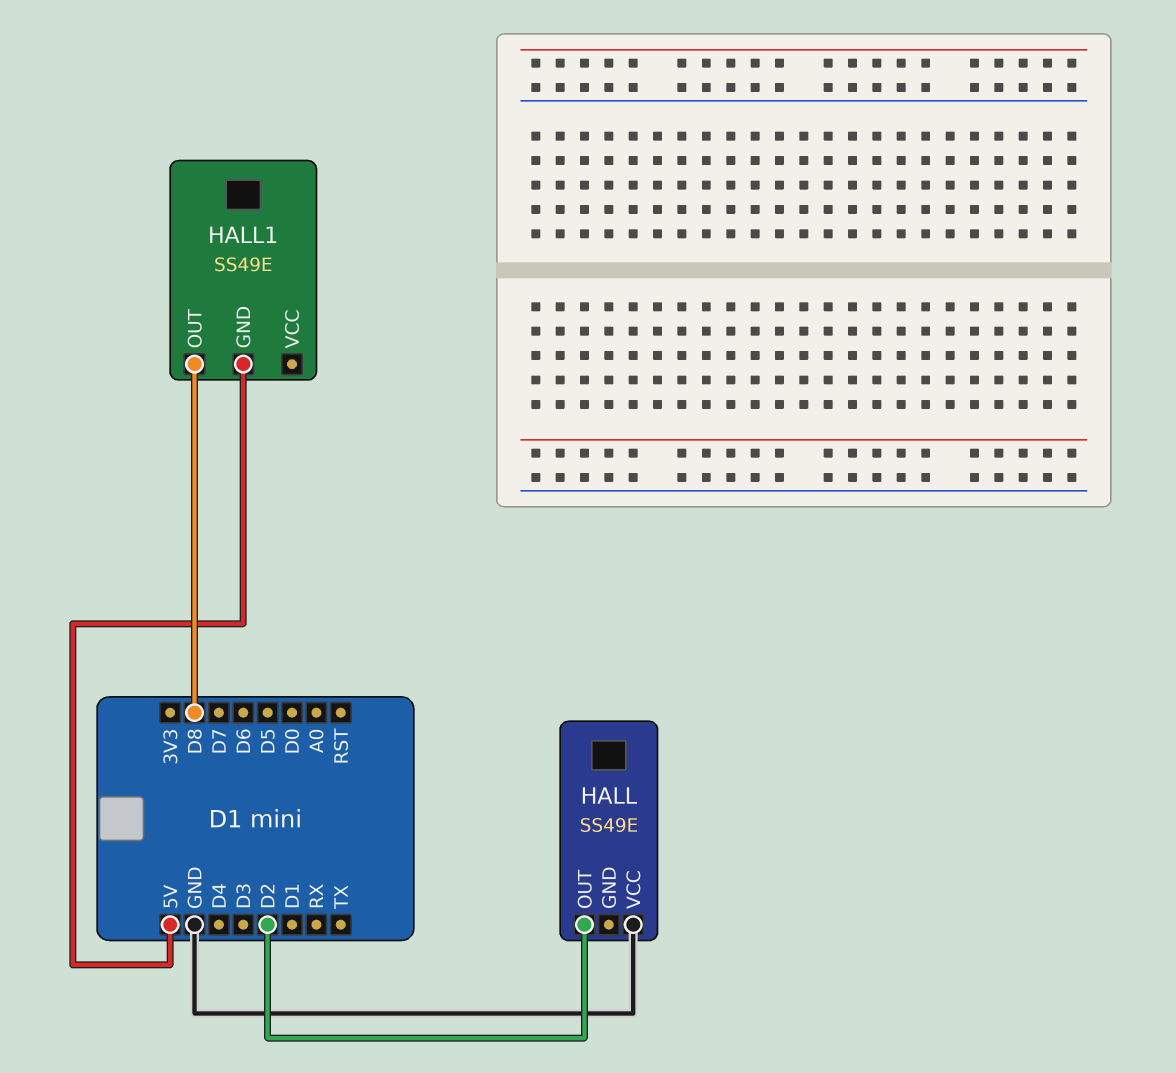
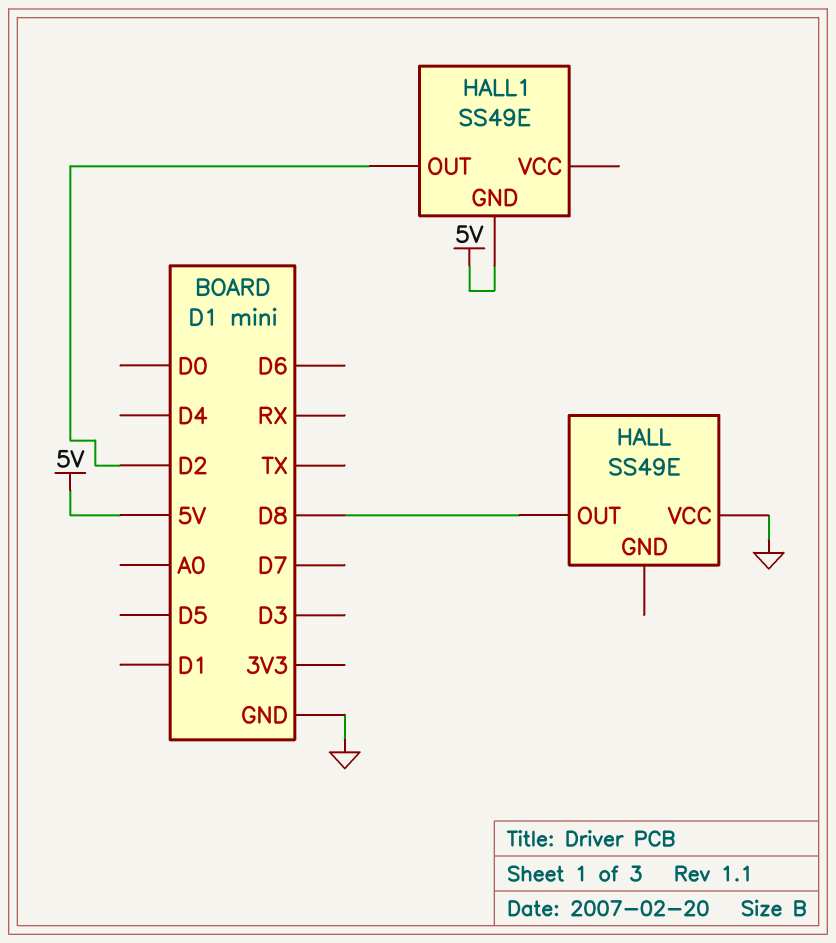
HALL pin OUT: D2 -> D8
HALL1 pin OUT: D8 -> D2

